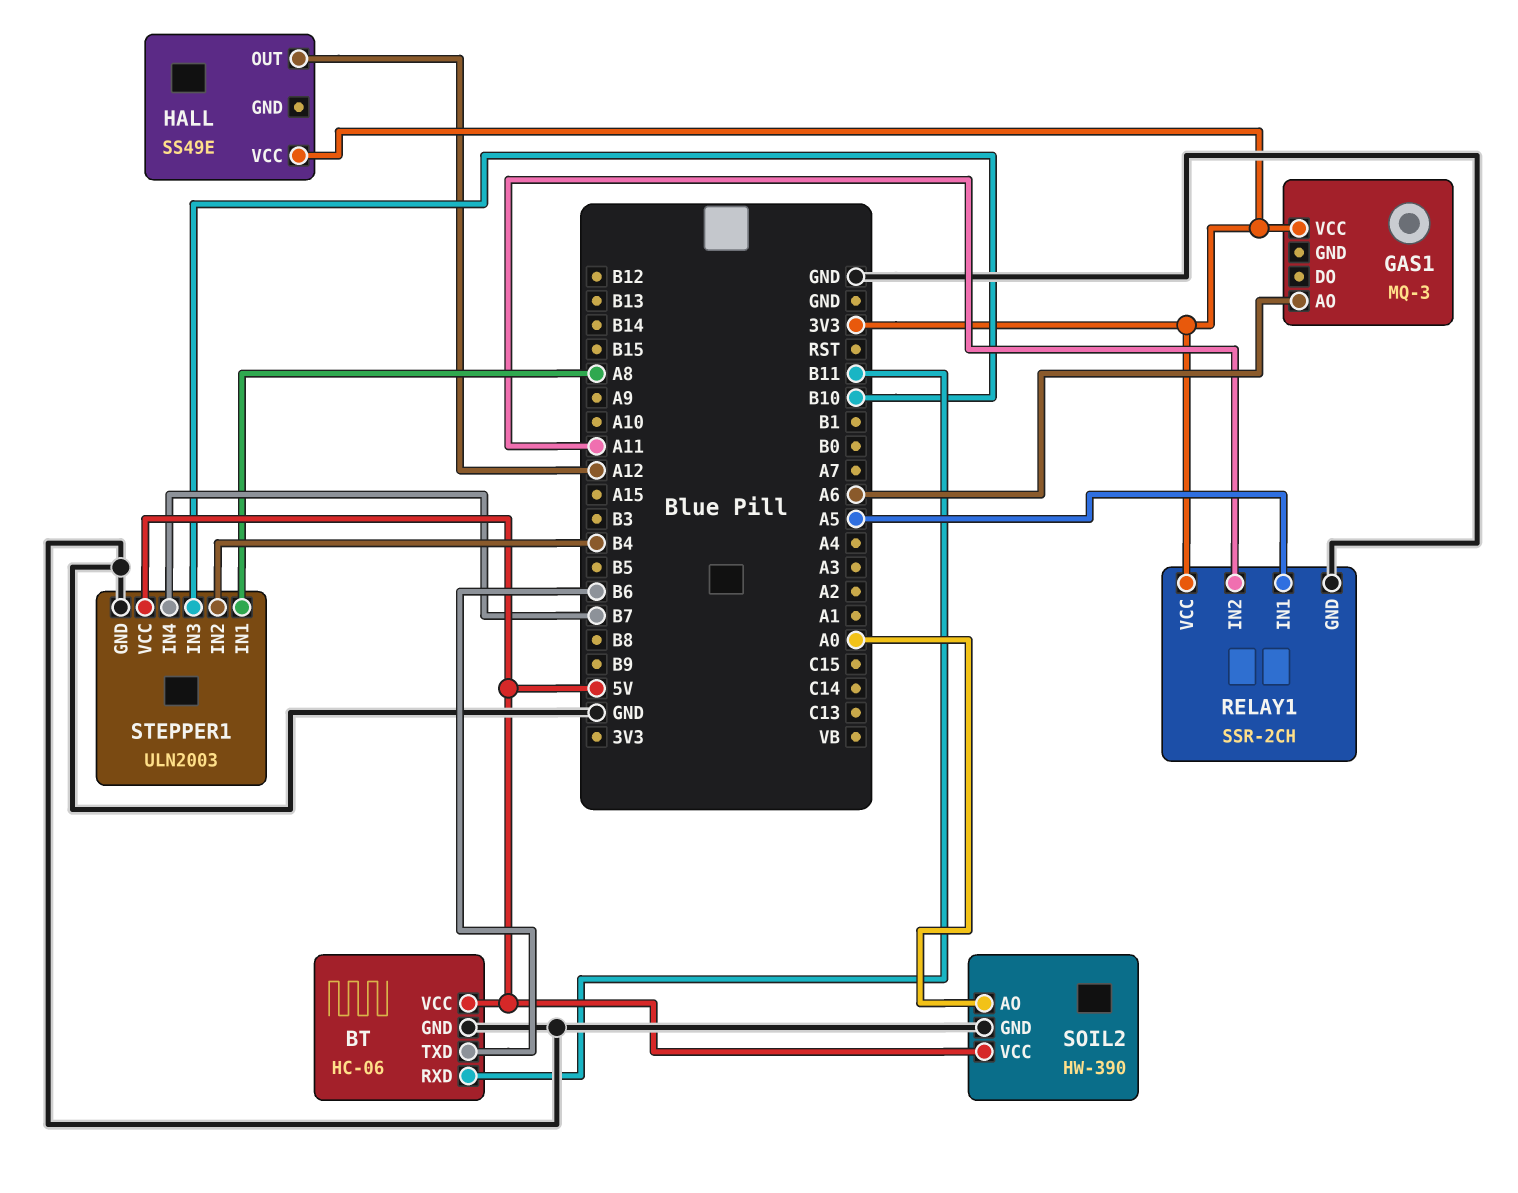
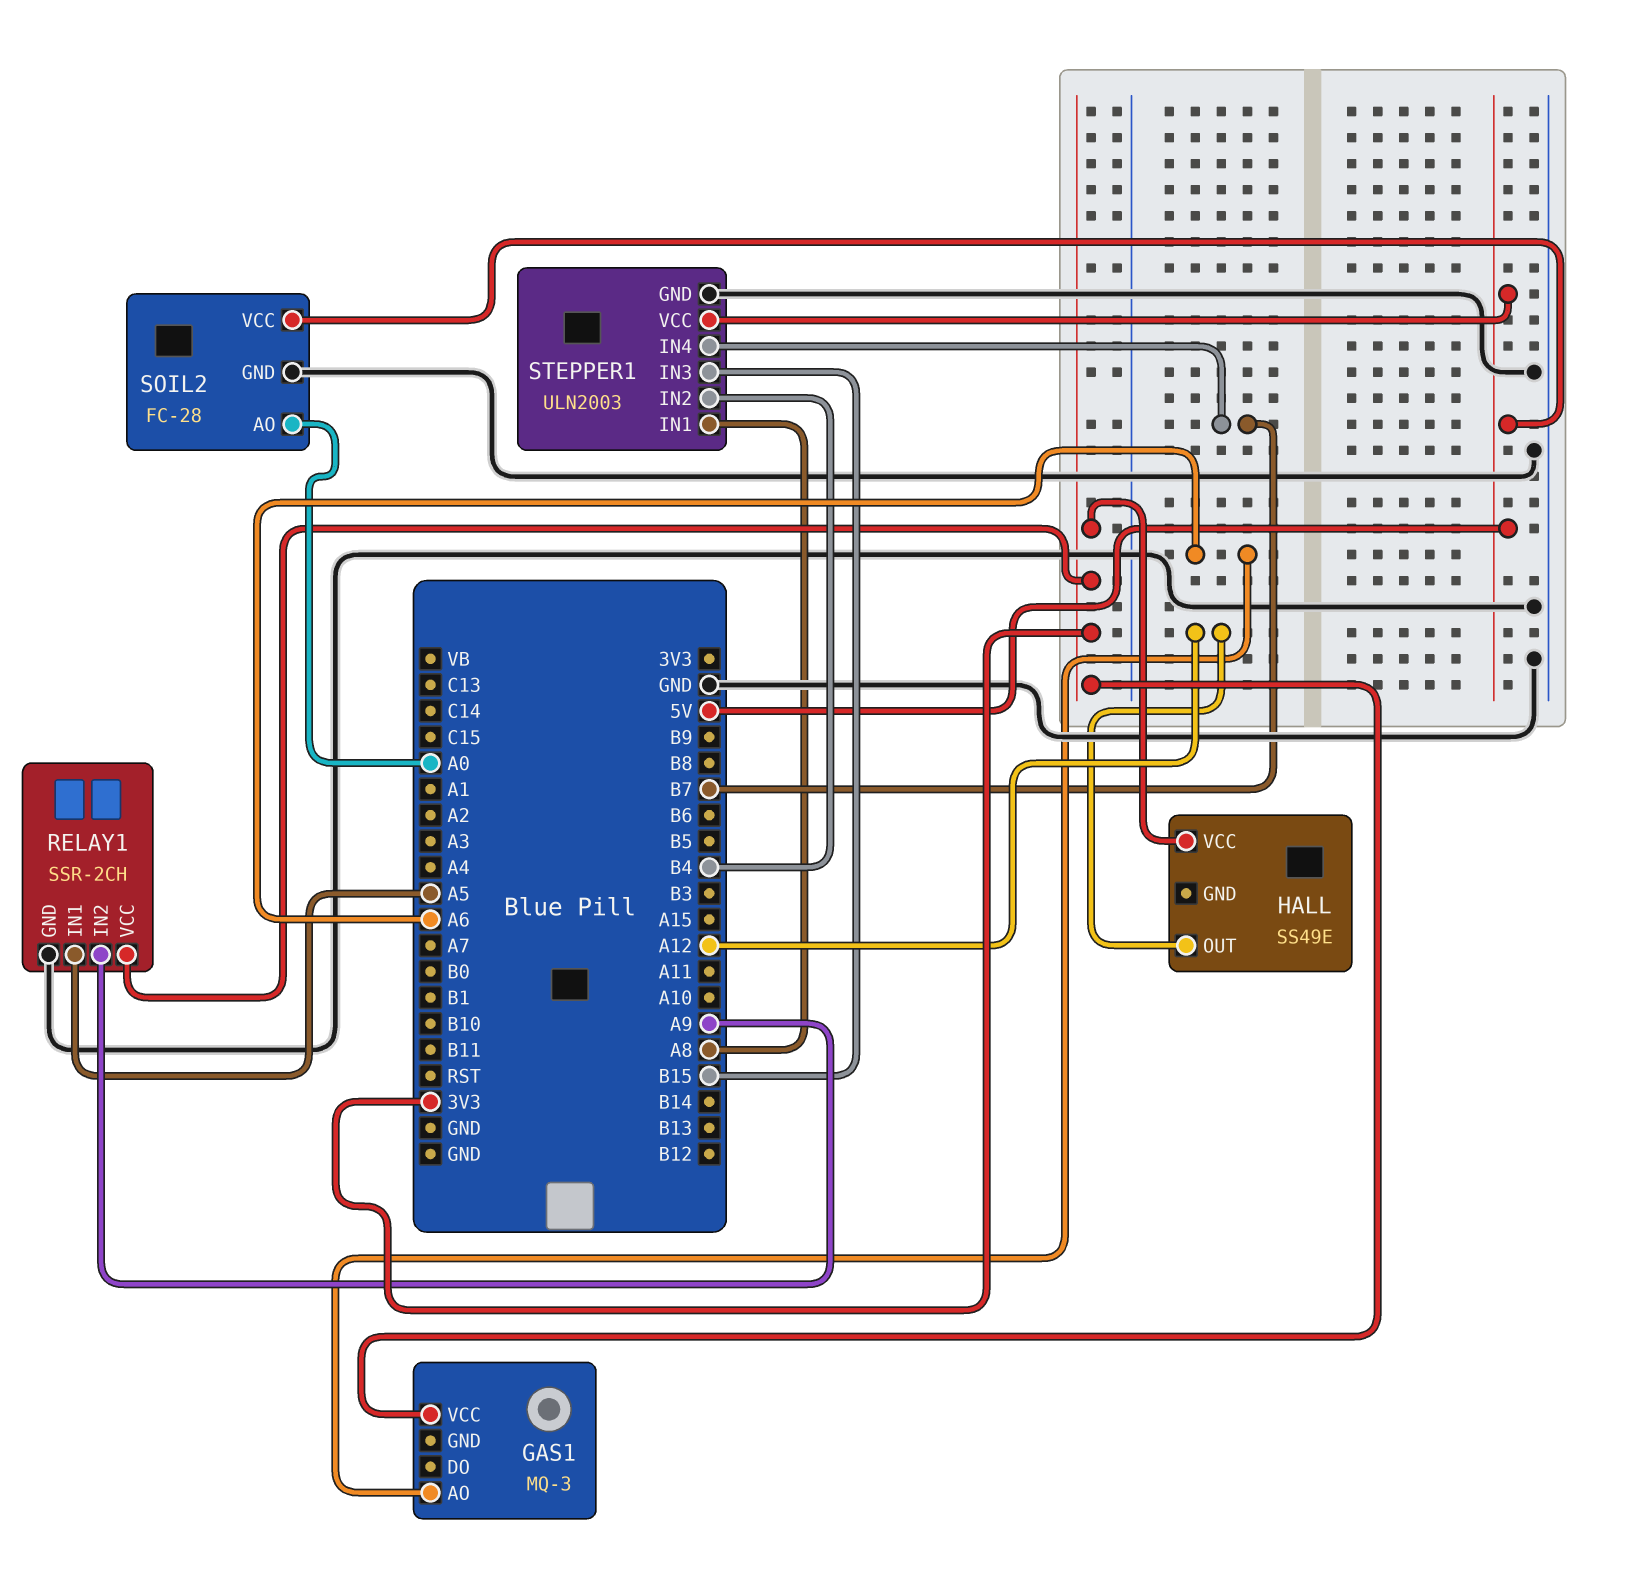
BT: HC-06 -> none
BT pin GND: GND -> none
BT pin RXD: B11 -> none
BT pin TXD: B6 -> none
BT pin VCC: 5V -> none
RELAY1 pin IN2: A11 -> A9
SOIL2: HW-390 -> FC-28
STEPPER1 pin IN3: B10 -> B15

